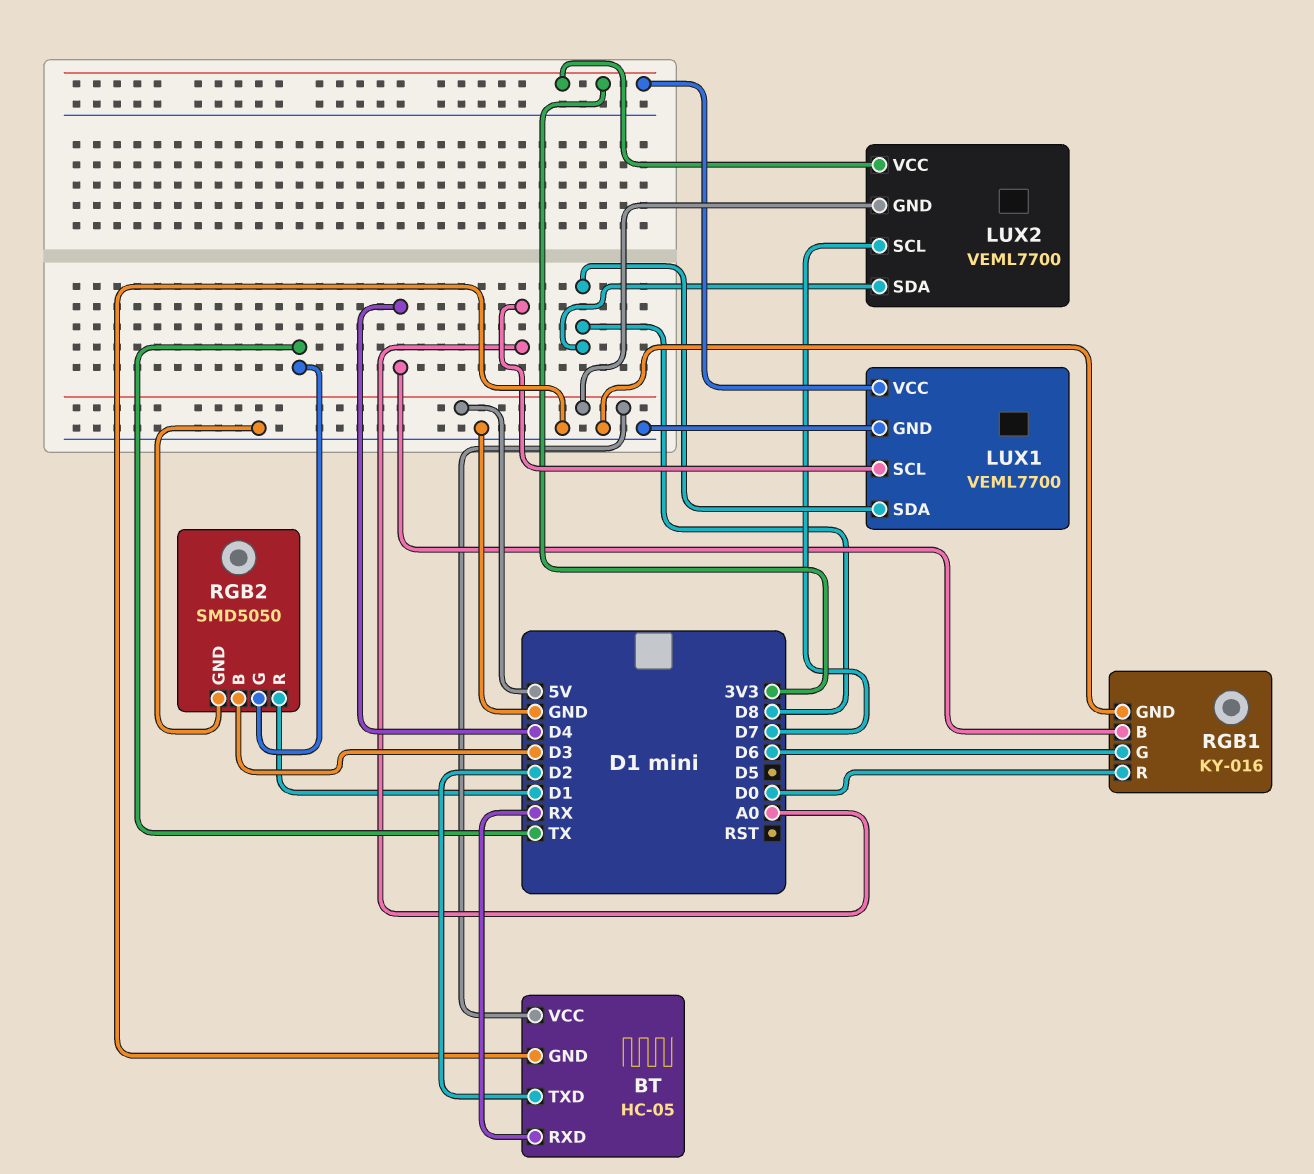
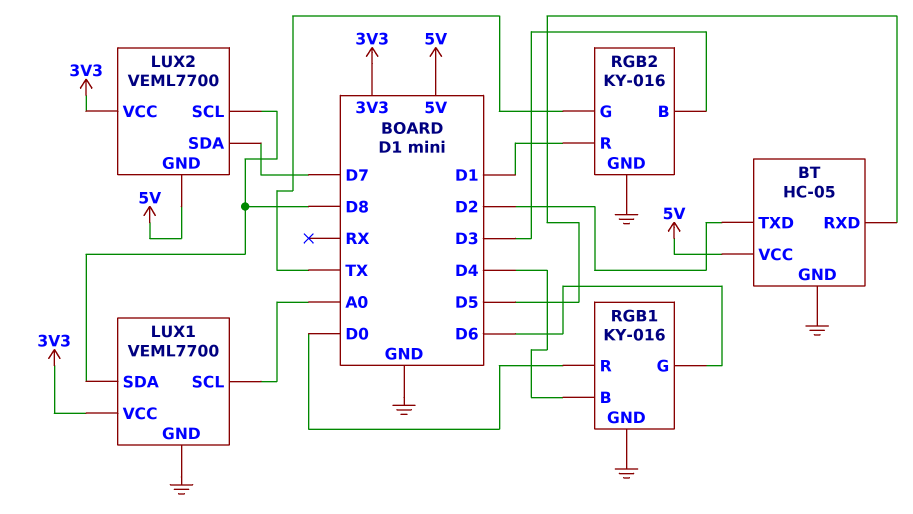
BT pin RXD: RX -> D5
LUX2 pin SCL: D7 -> D8
LUX2 pin SDA: D8 -> D7
RGB2: SMD5050 -> KY-016

